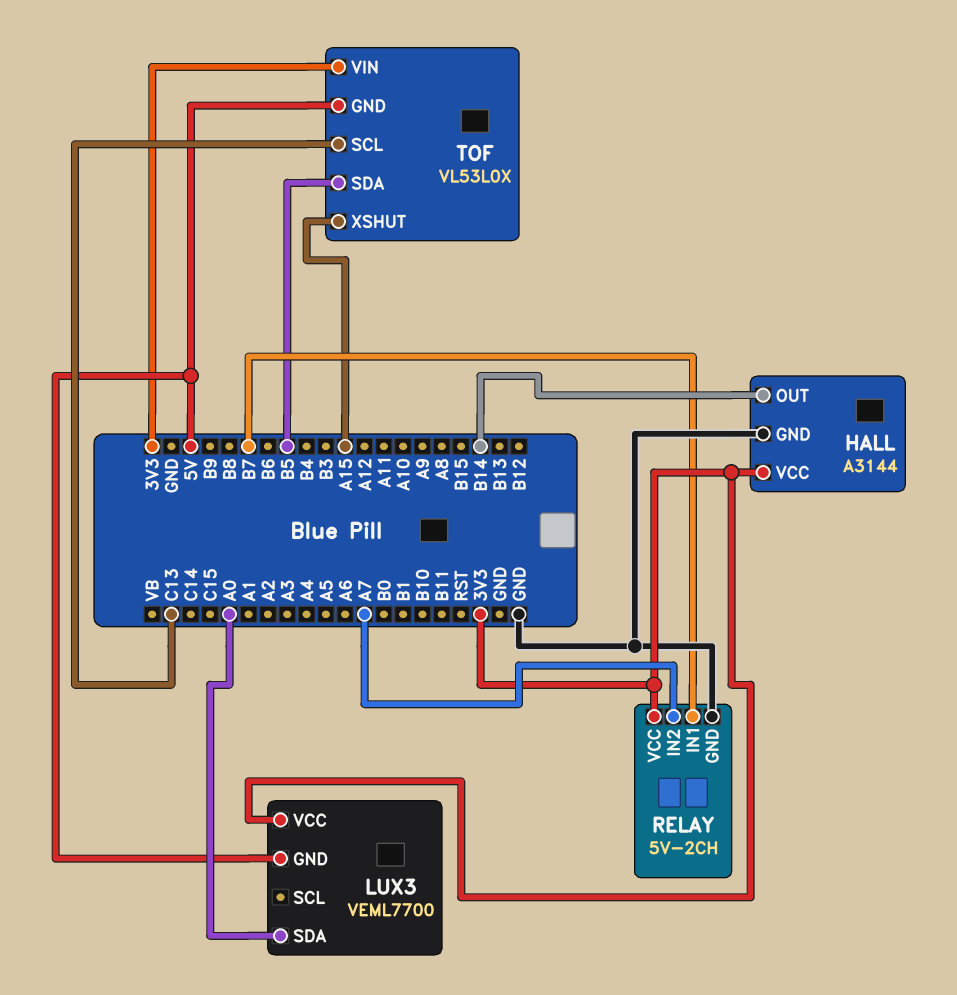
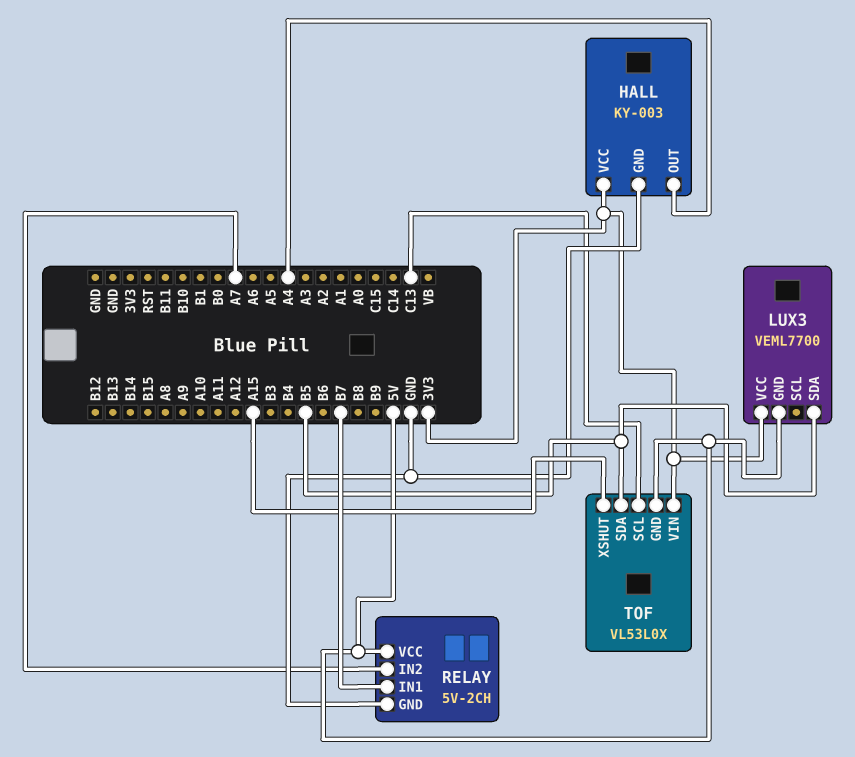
HALL: A3144 -> KY-003
HALL pin OUT: B14 -> A4
LUX3 pin SDA: A0 -> B5
RELAY pin VCC: 3V3 -> 5V

